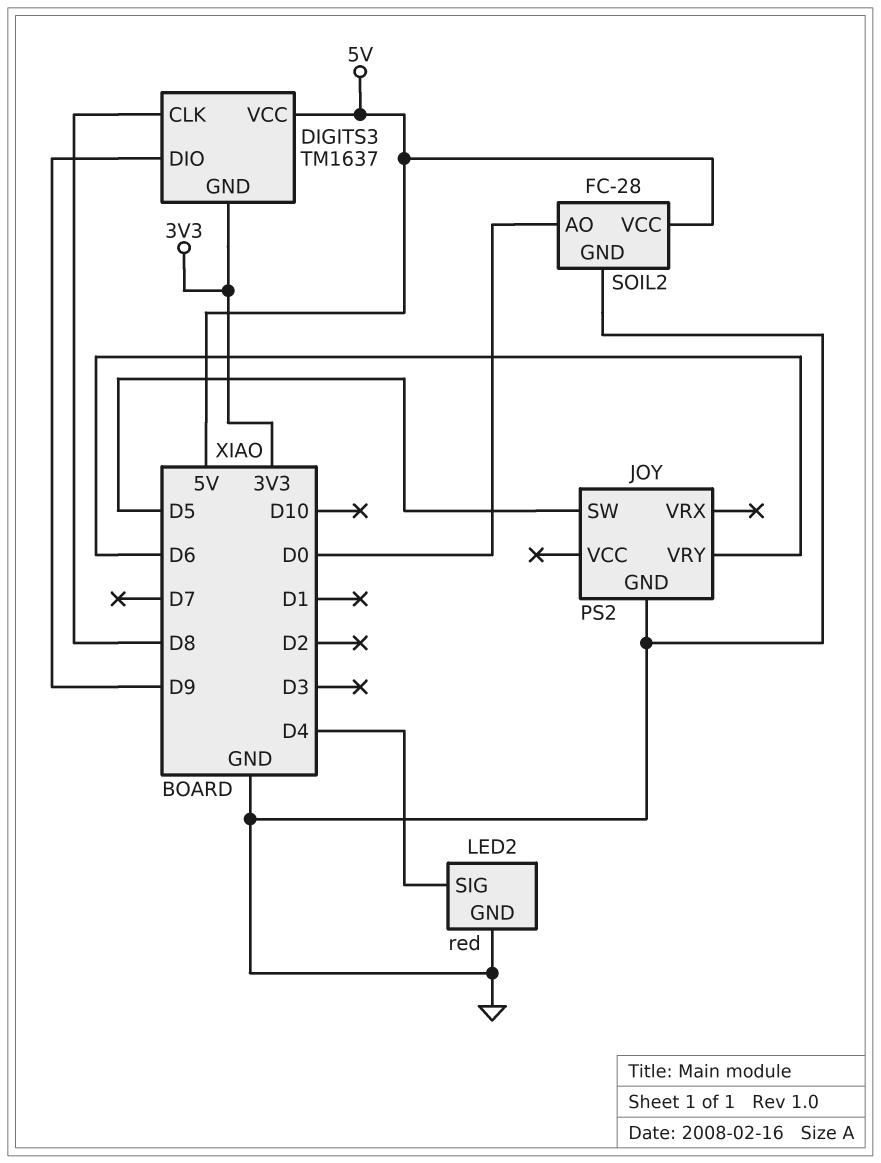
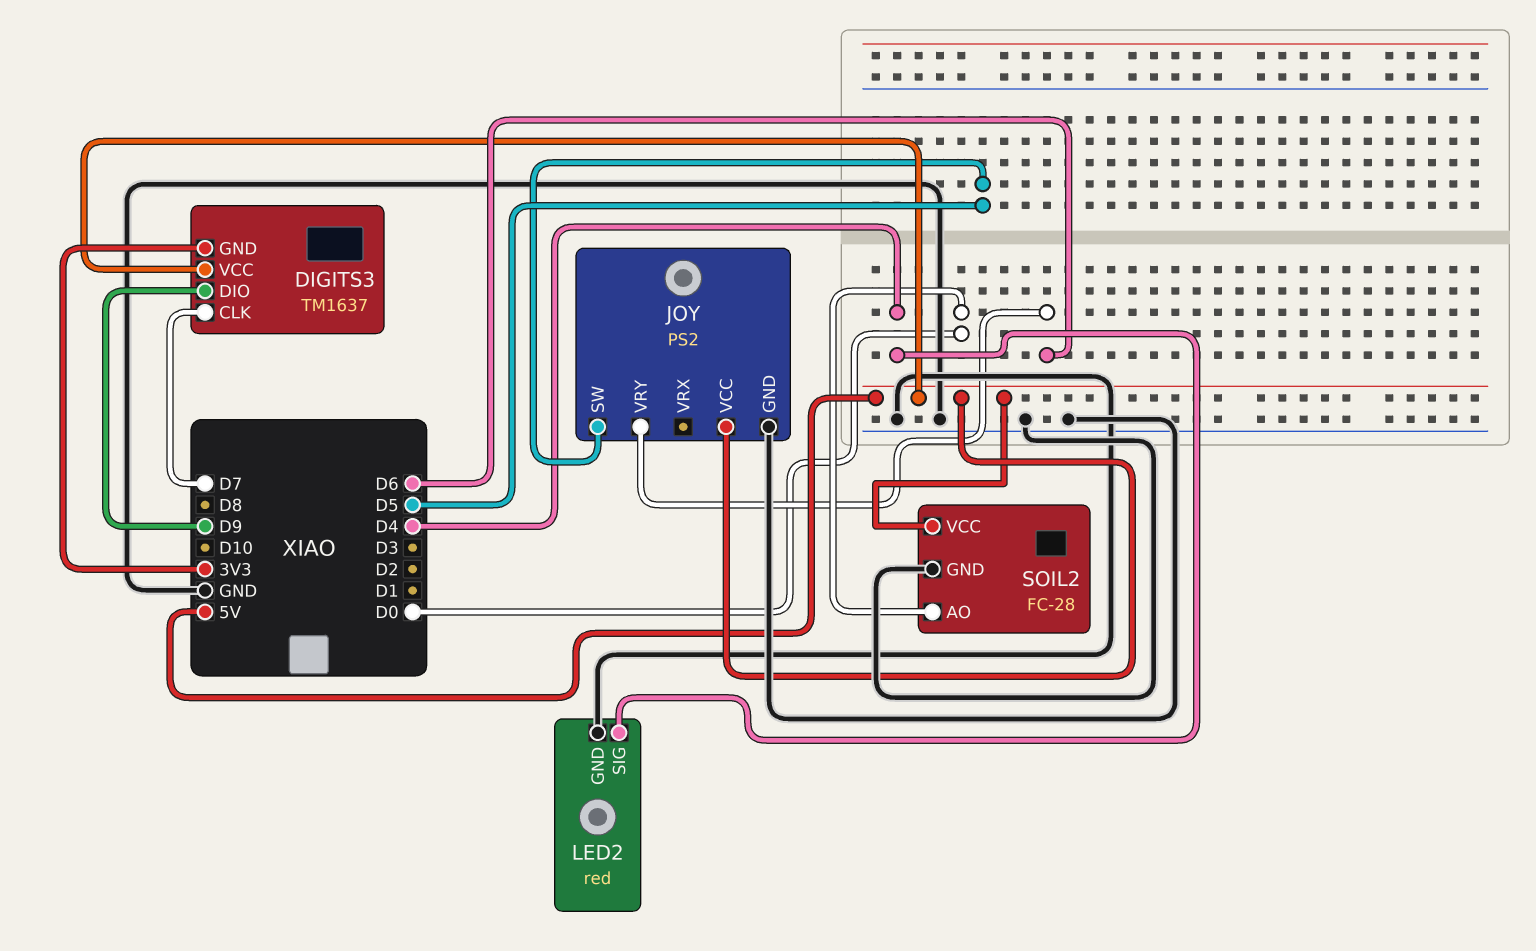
DIGITS3 pin CLK: D8 -> D7
JOY pin VCC: none -> 5V

